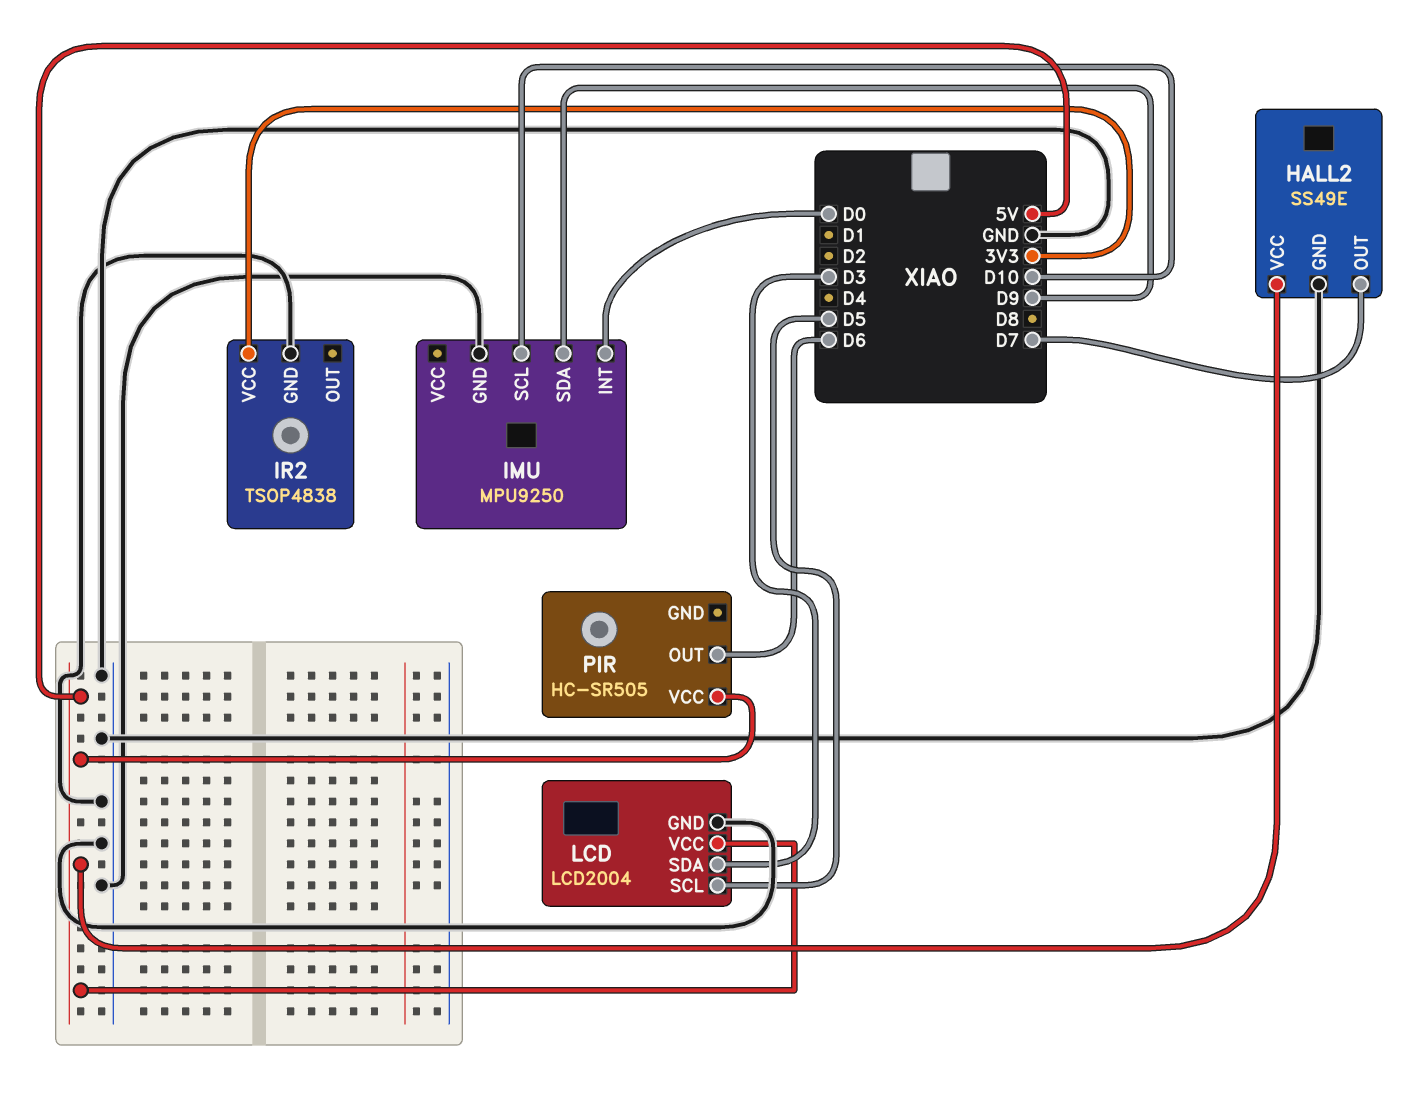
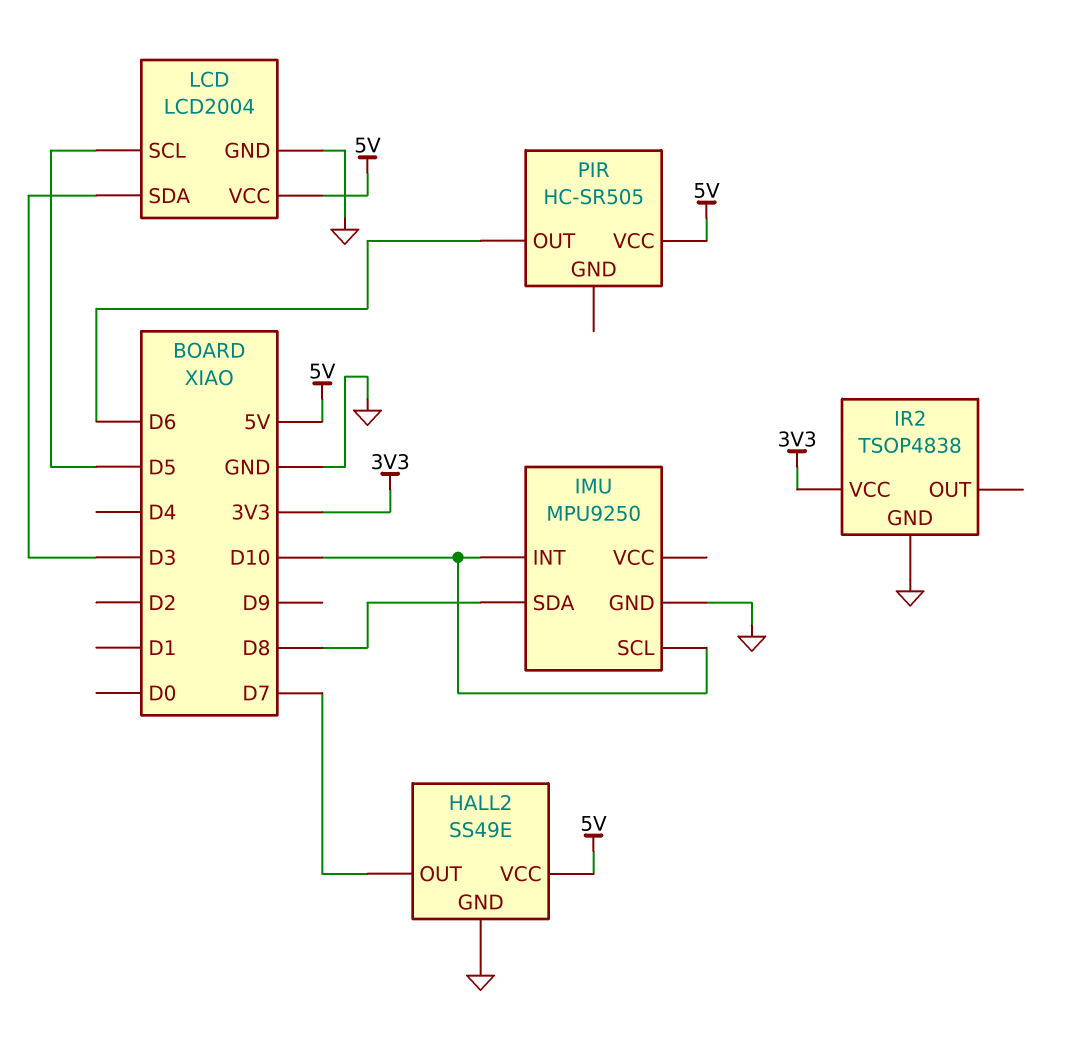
IMU pin INT: D0 -> D10
IMU pin SDA: D9 -> D8

